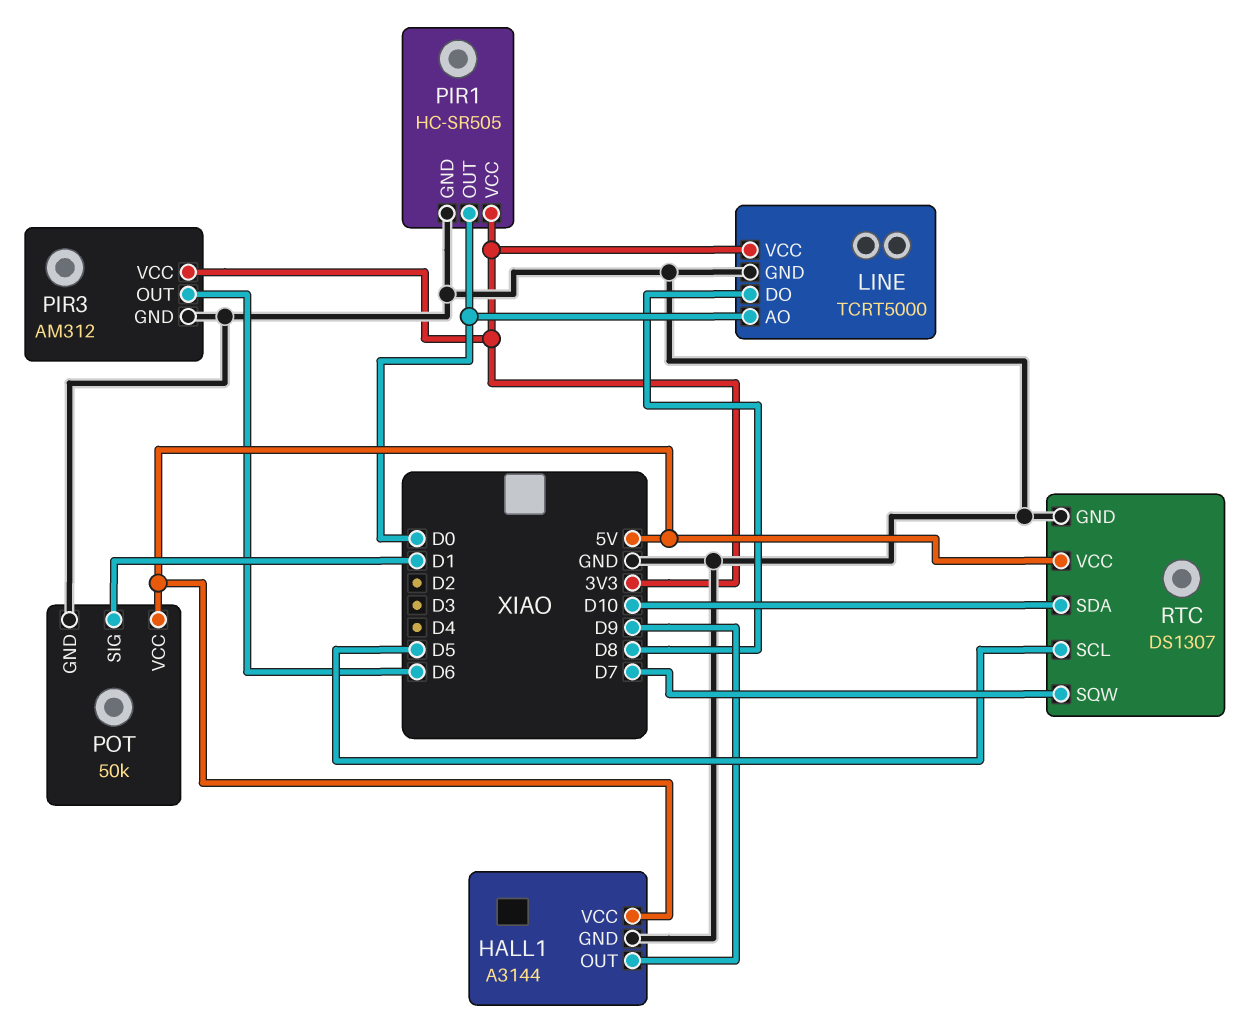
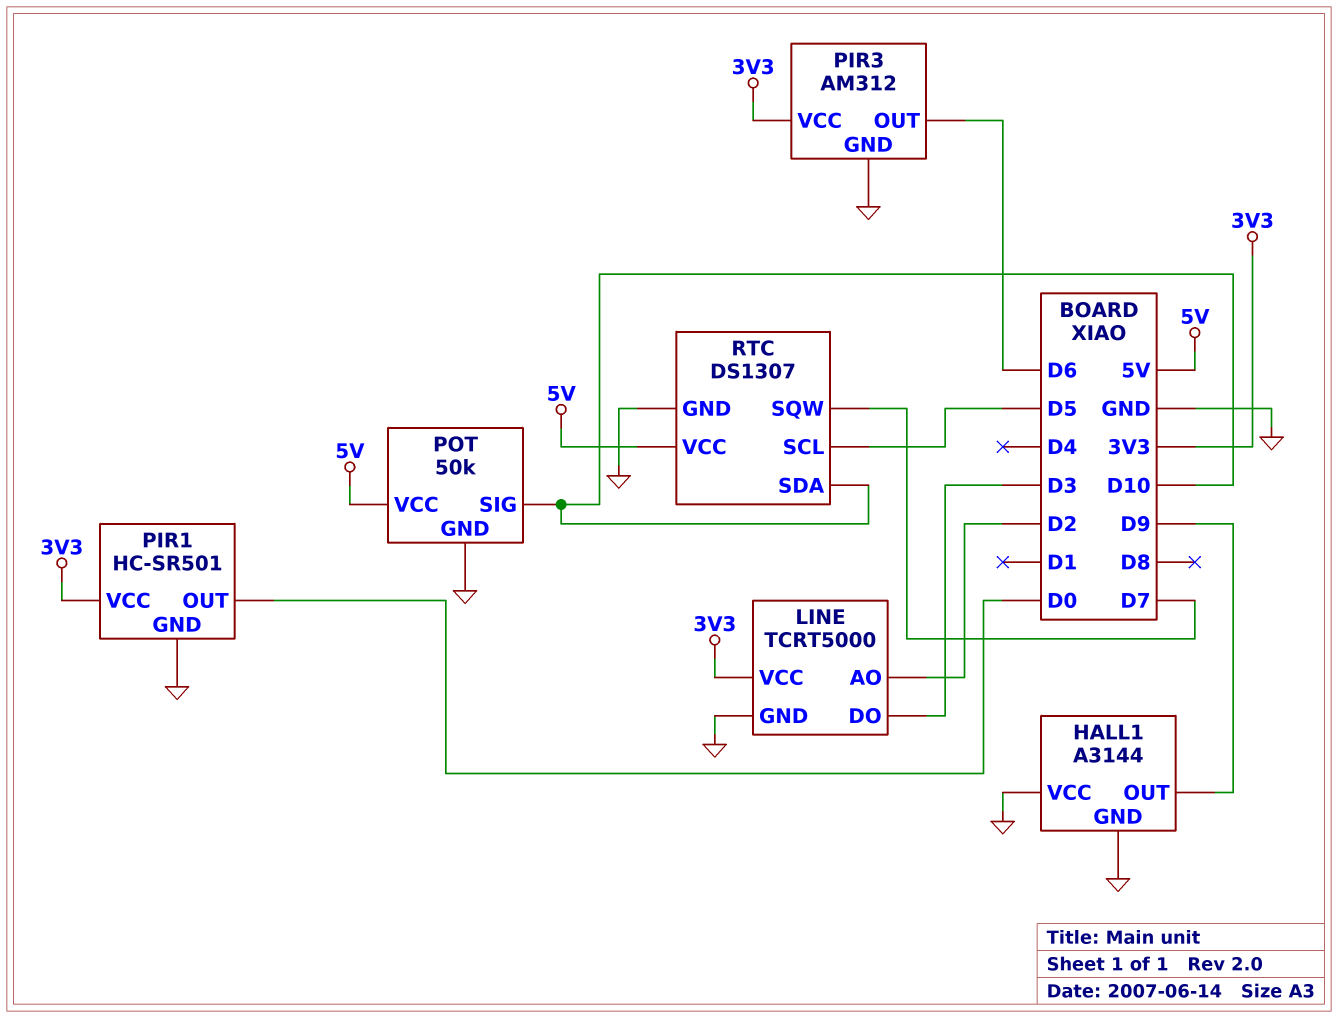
HALL1 pin VCC: 5V -> GND
LINE pin AO: D0 -> D2
LINE pin DO: D8 -> D3
PIR1: HC-SR505 -> HC-SR501
POT pin SIG: D1 -> D10

